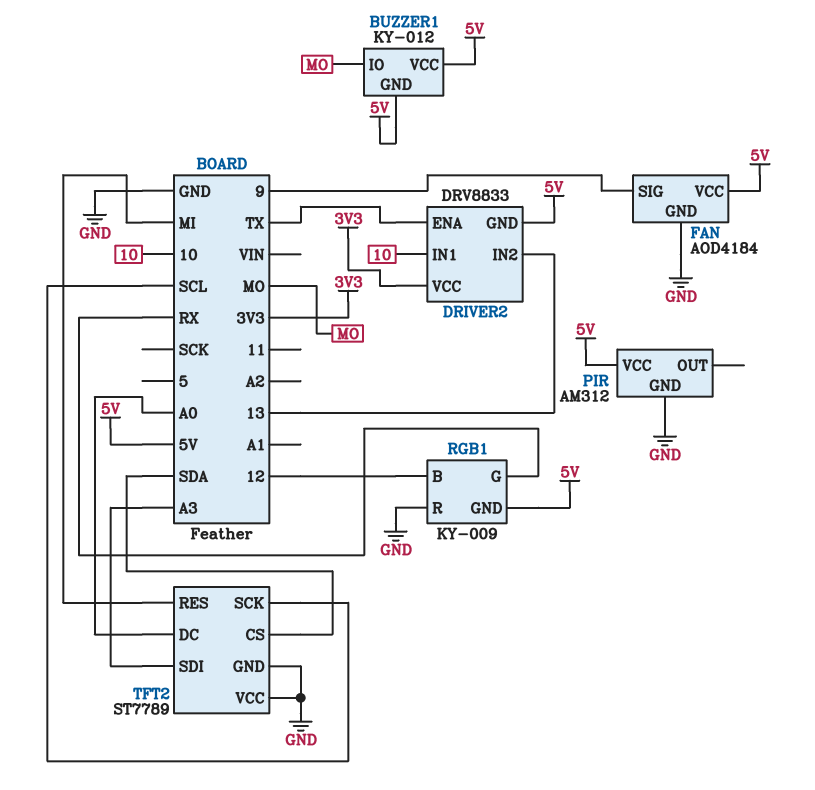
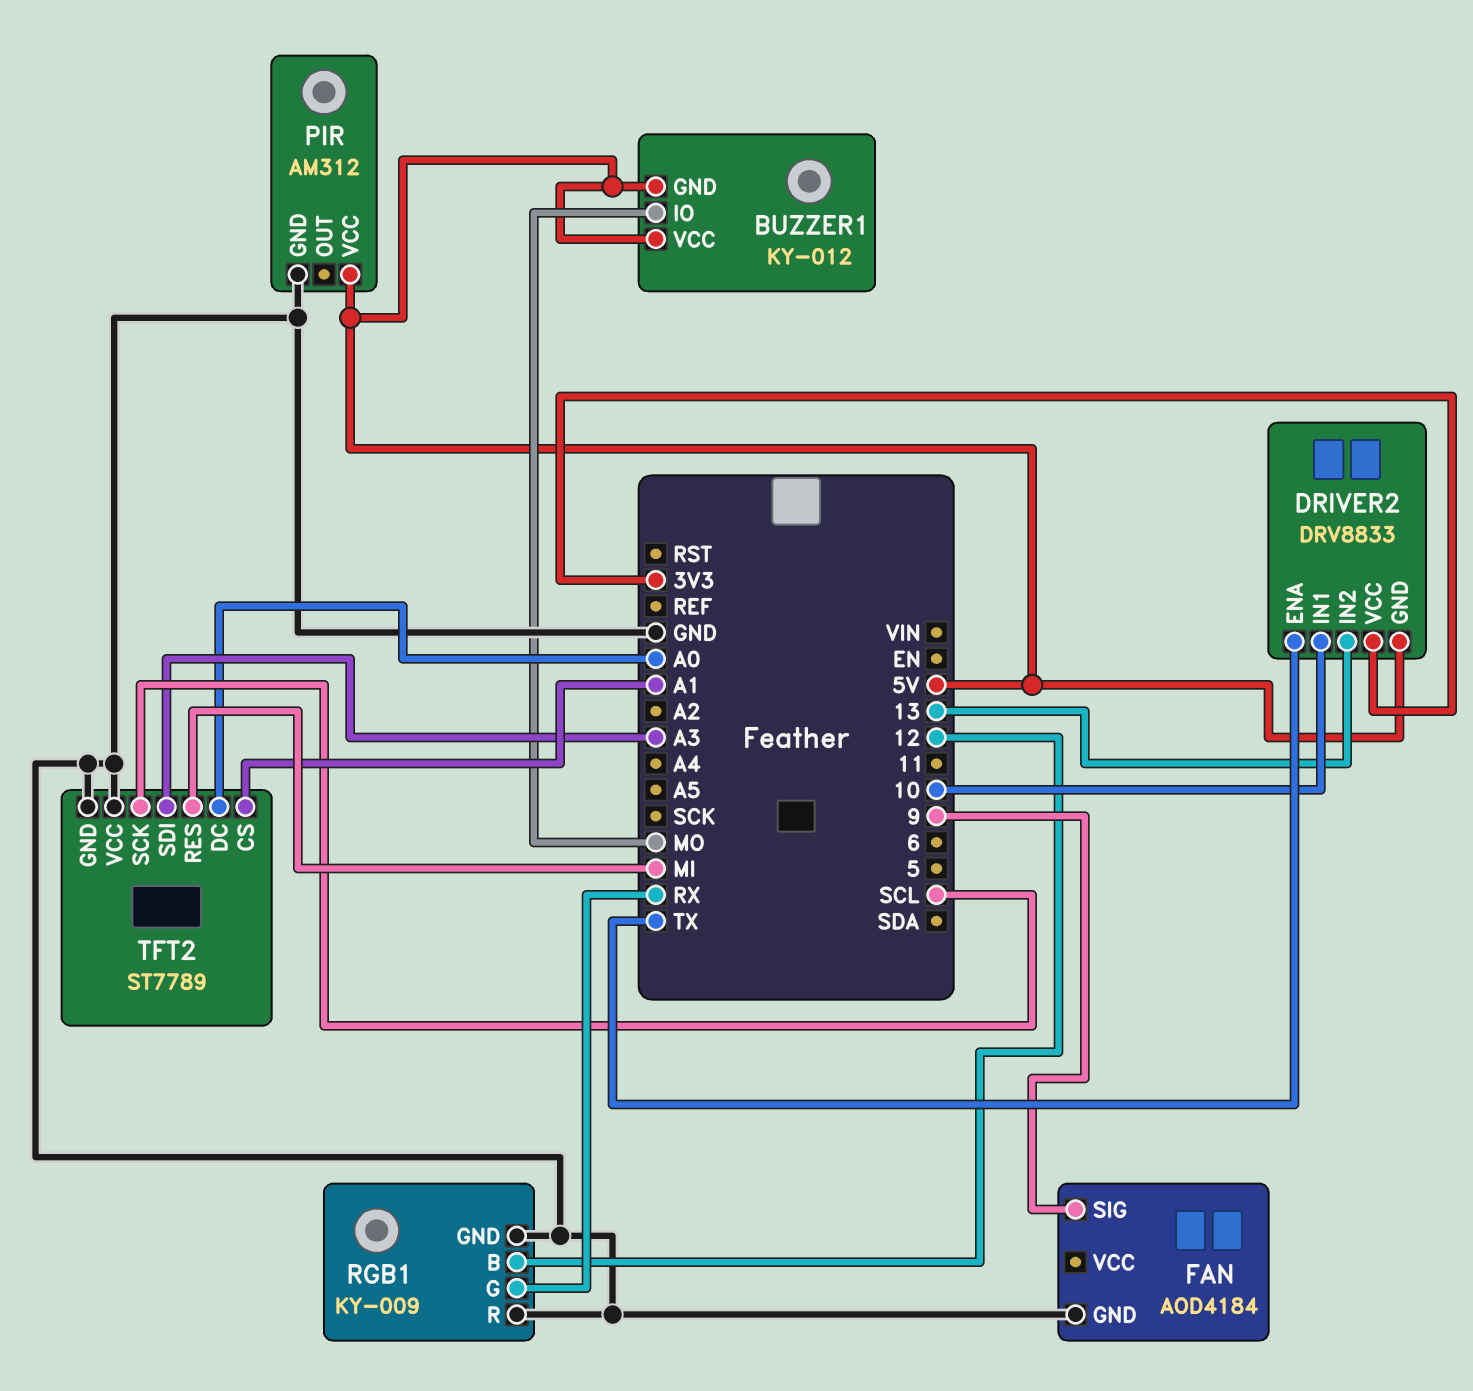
FAN pin VCC: 5V -> none
RGB1 pin GND: 5V -> GND
TFT2 pin CS: SDA -> A1

